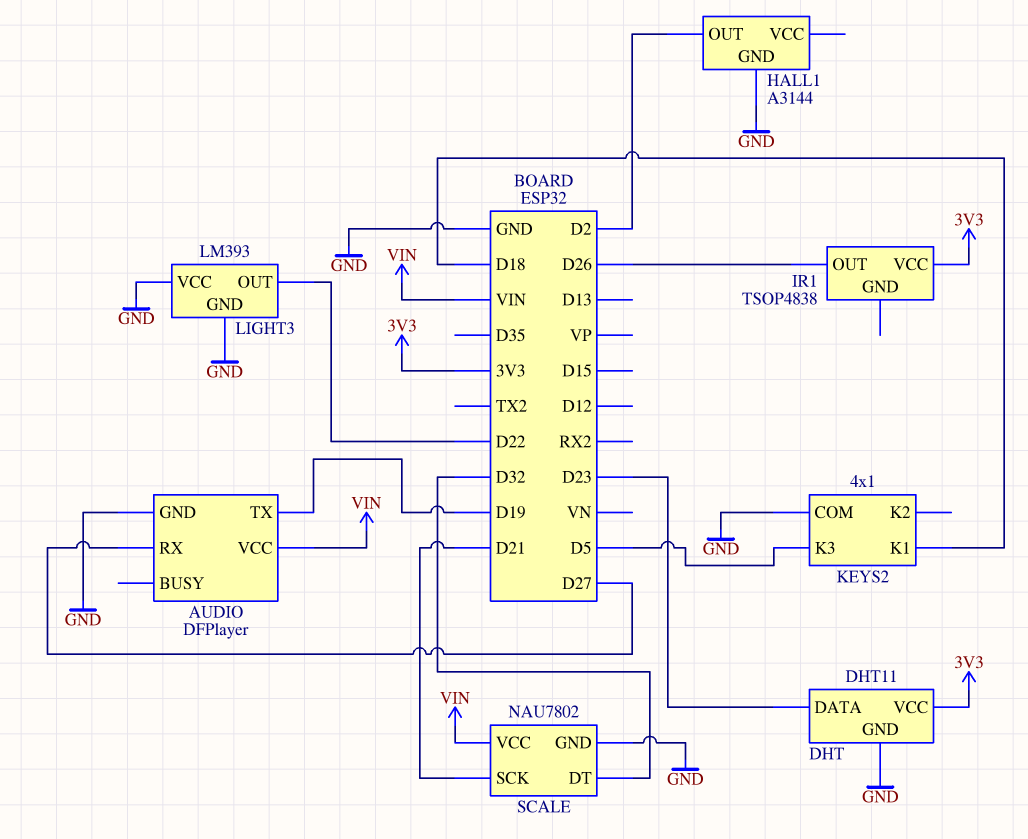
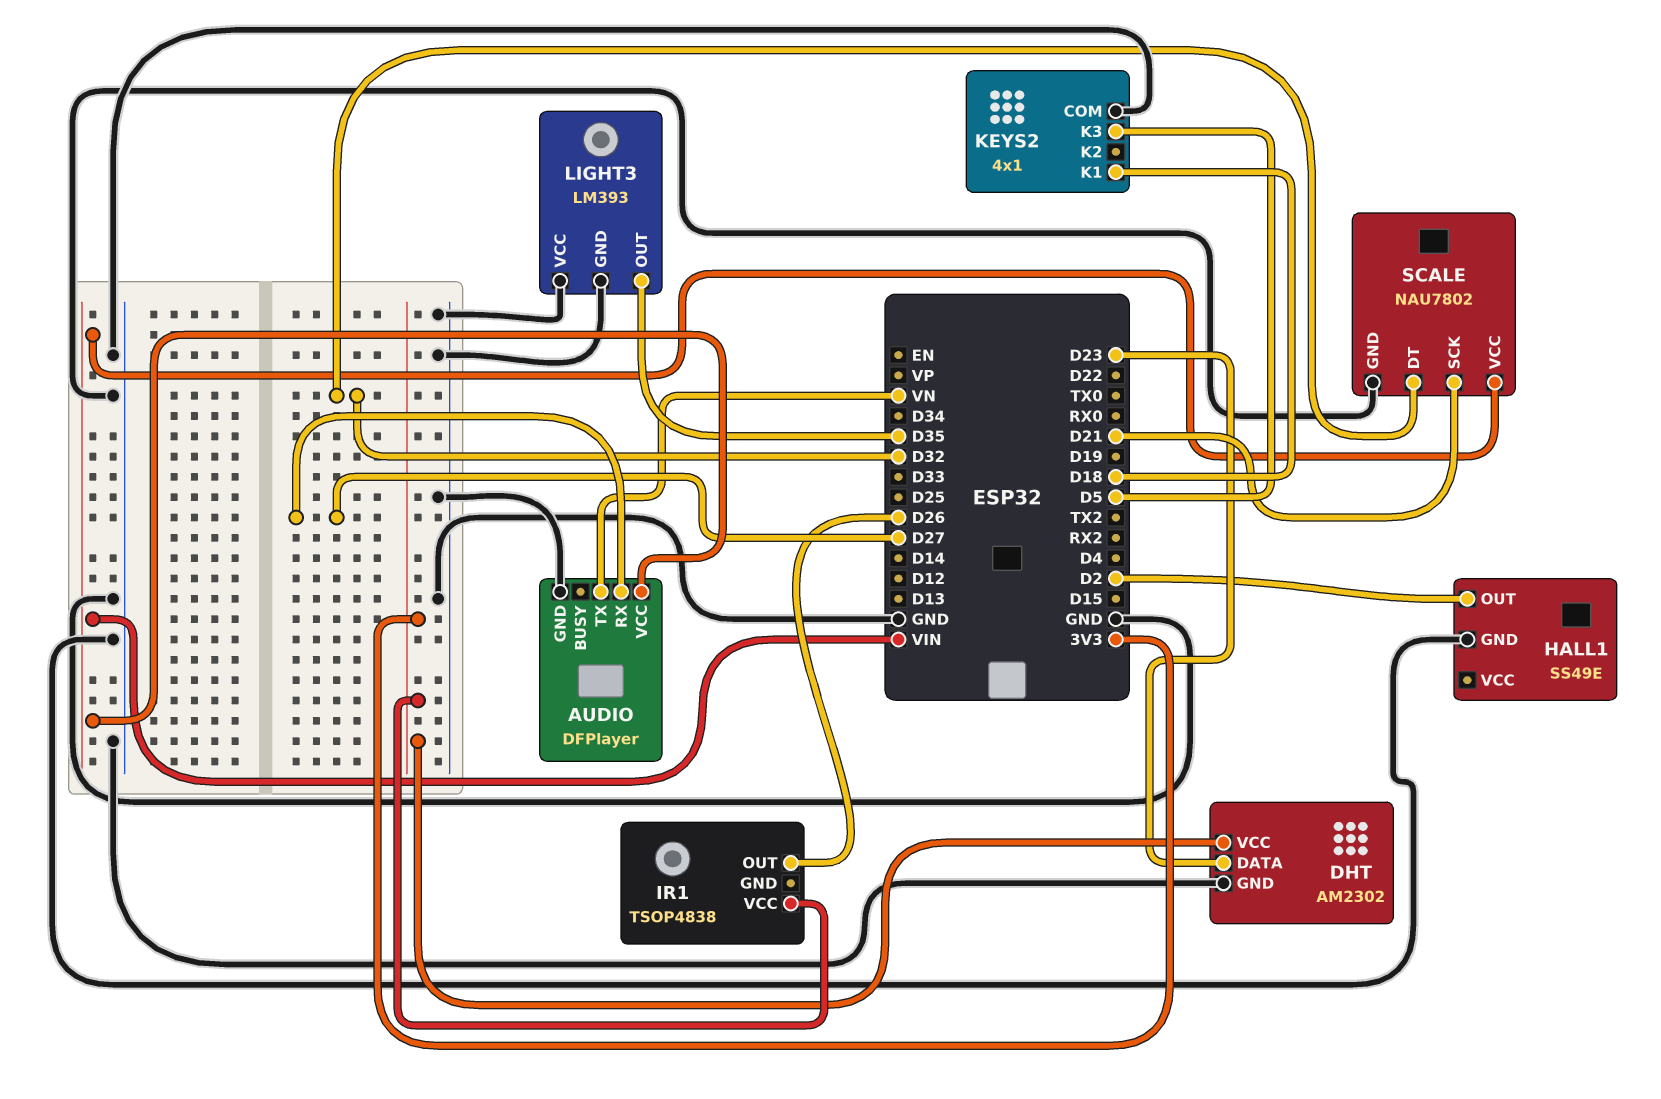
AUDIO pin TX: D19 -> VN
DHT: DHT11 -> AM2302
HALL1: A3144 -> SS49E
LIGHT3 pin OUT: D22 -> D35

